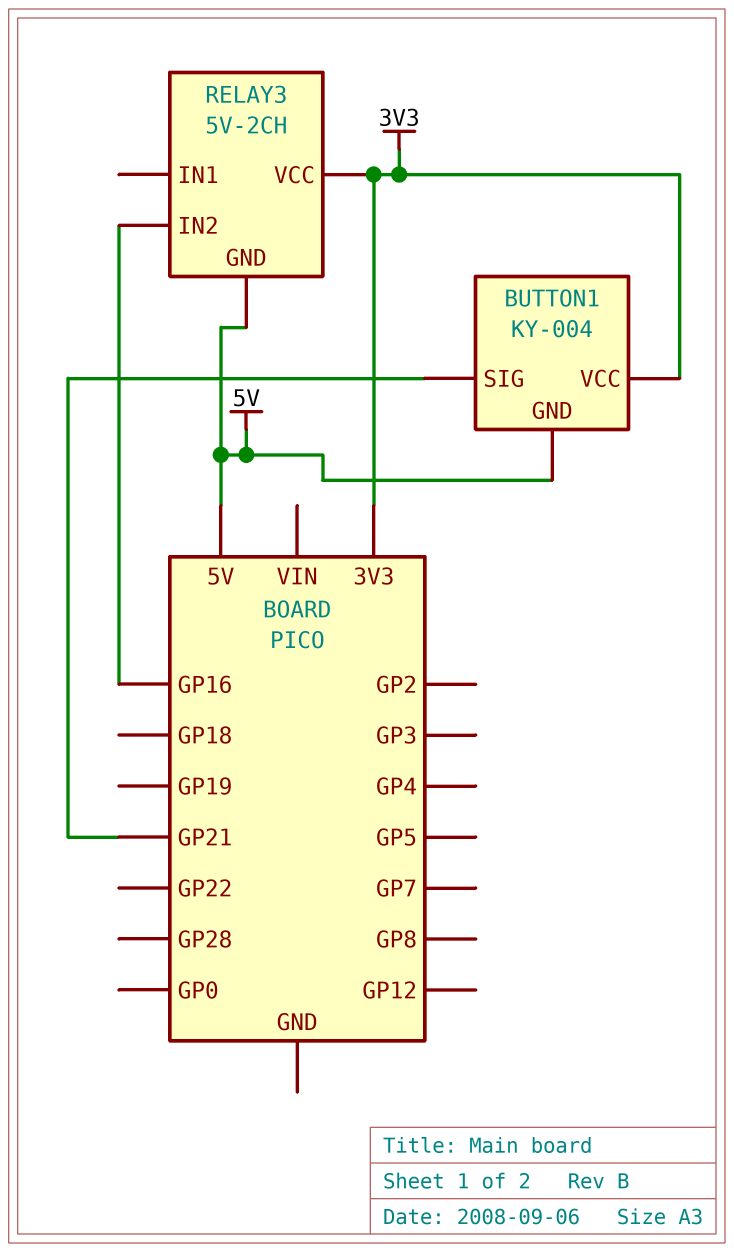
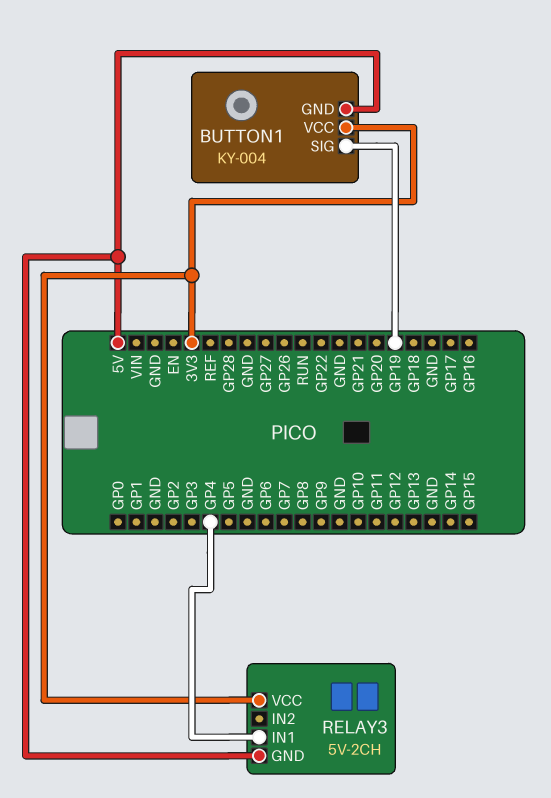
BUTTON1 pin SIG: GP21 -> GP19
RELAY3 pin IN1: none -> GP4
RELAY3 pin IN2: GP16 -> none

